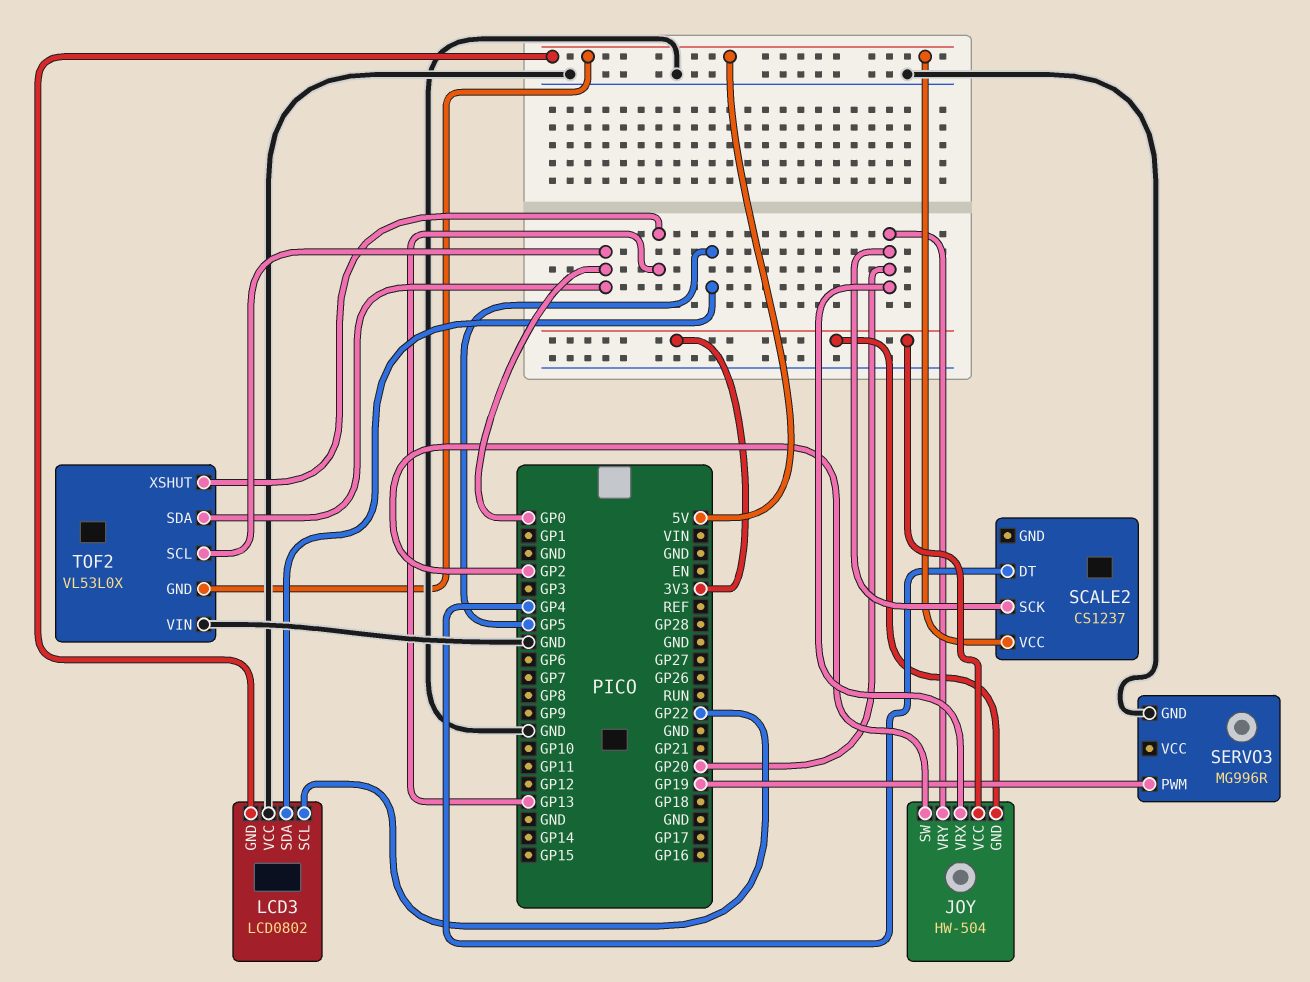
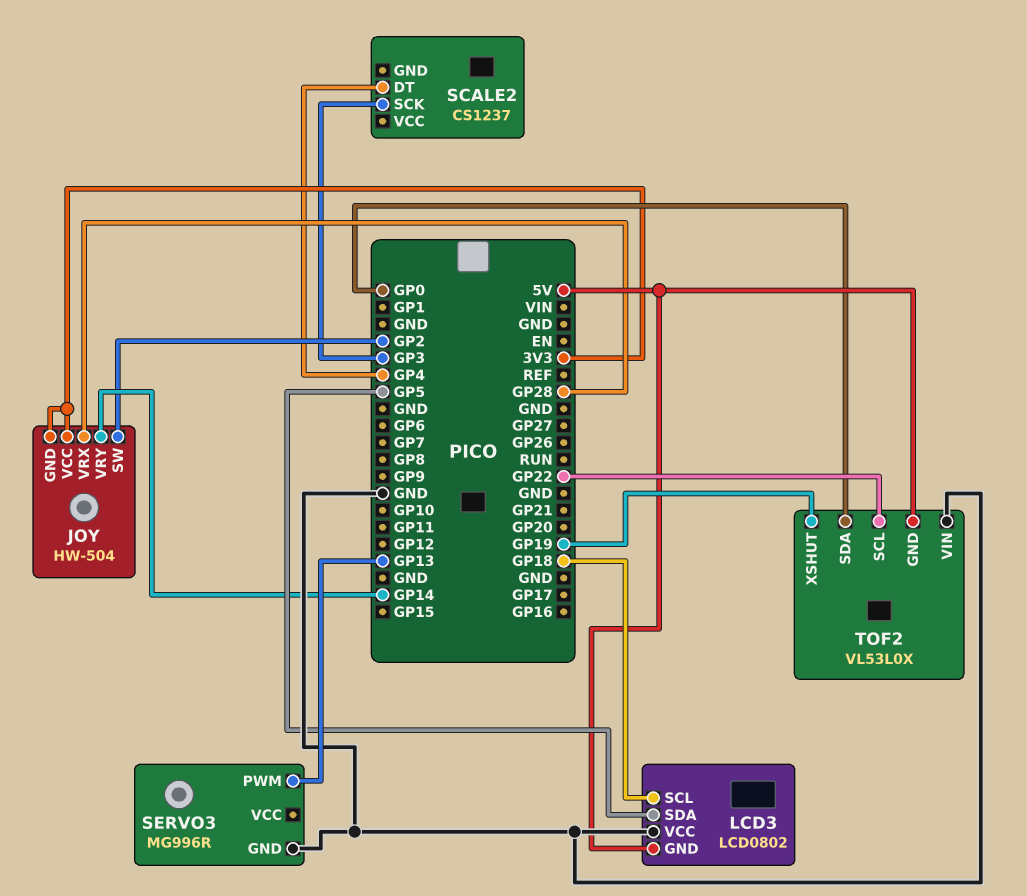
JOY pin VRX: GP20 -> GP28
JOY pin VRY: GP20 -> GP14
LCD3 pin SCL: GP22 -> GP18
SCALE2 pin SCK: GP20 -> GP3
SCALE2 pin VCC: 5V -> none
SERVO3 pin PWM: GP19 -> GP13
TOF2 pin SCL: GP0 -> GP22
TOF2 pin XSHUT: GP13 -> GP19

